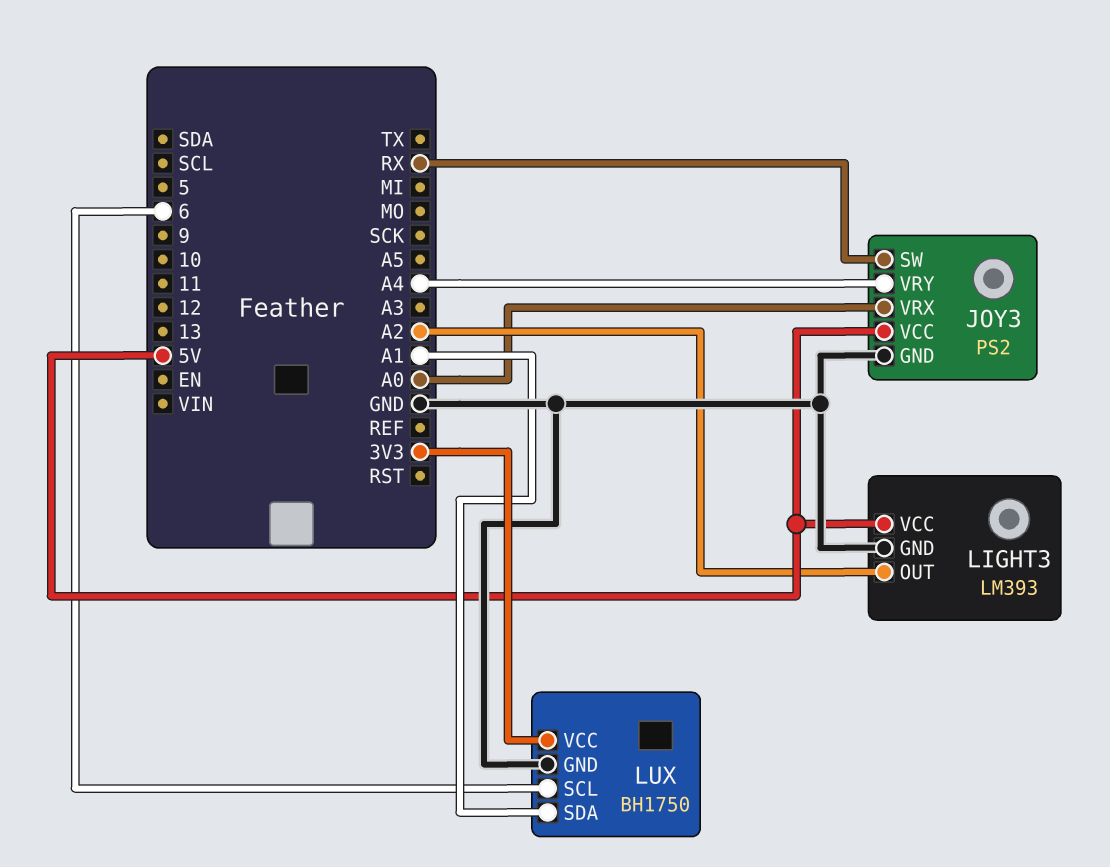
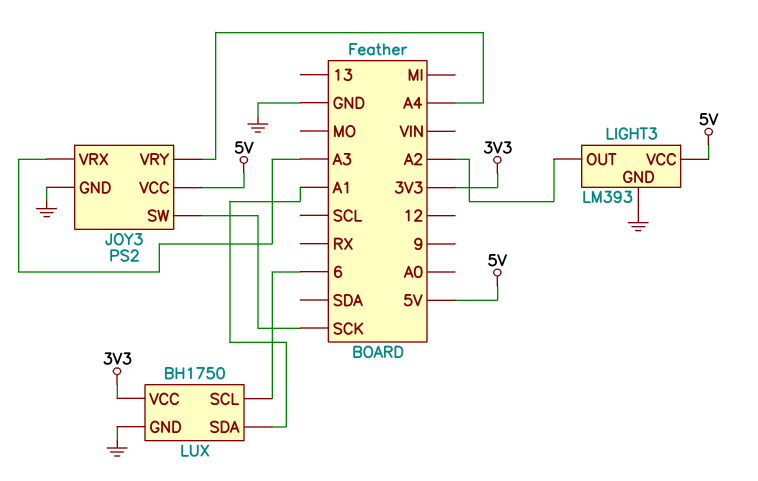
JOY3 pin SW: RX -> SCK
JOY3 pin VRX: A0 -> A3

